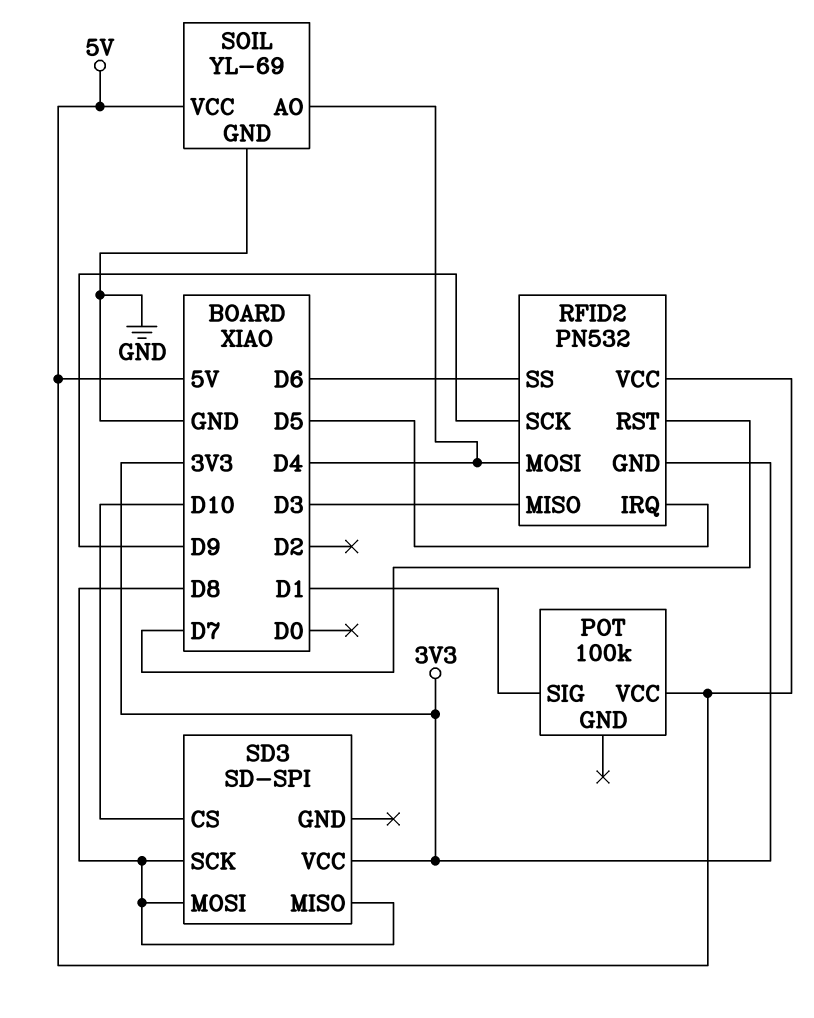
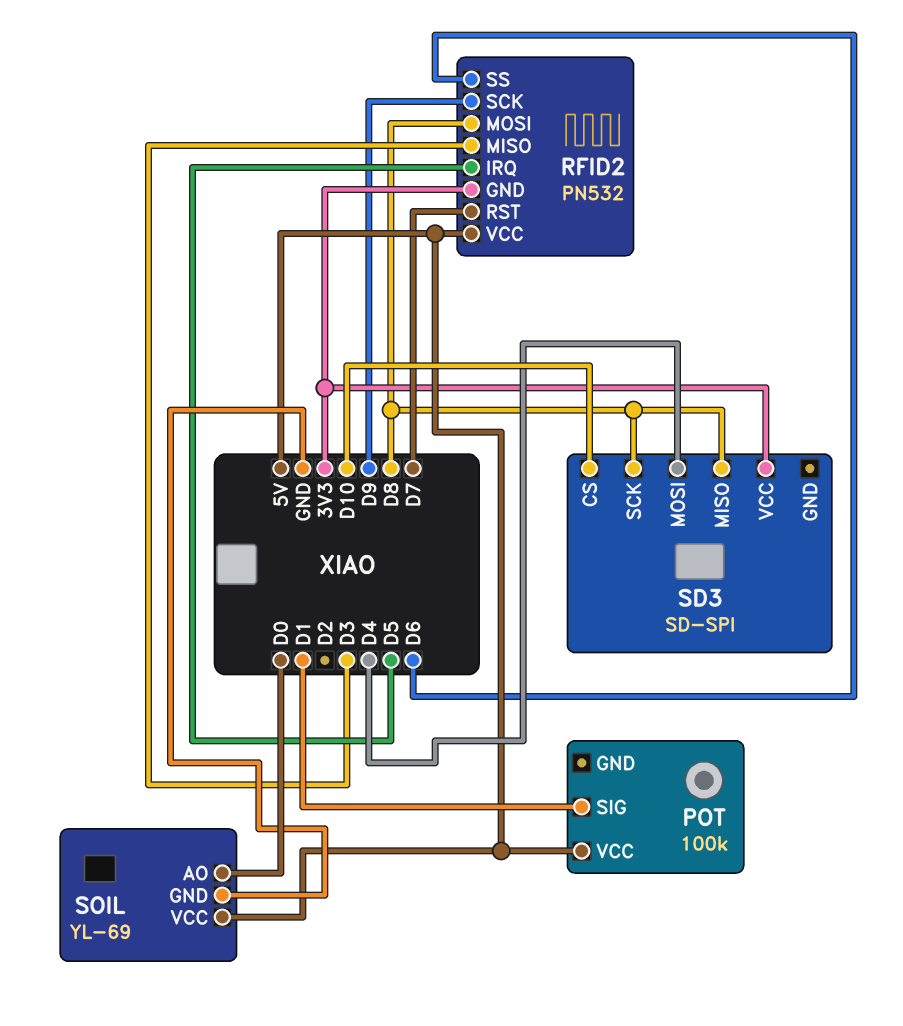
RFID2 pin MOSI: D4 -> D8
SD3 pin MOSI: D8 -> D4
SOIL pin AO: D4 -> D0

